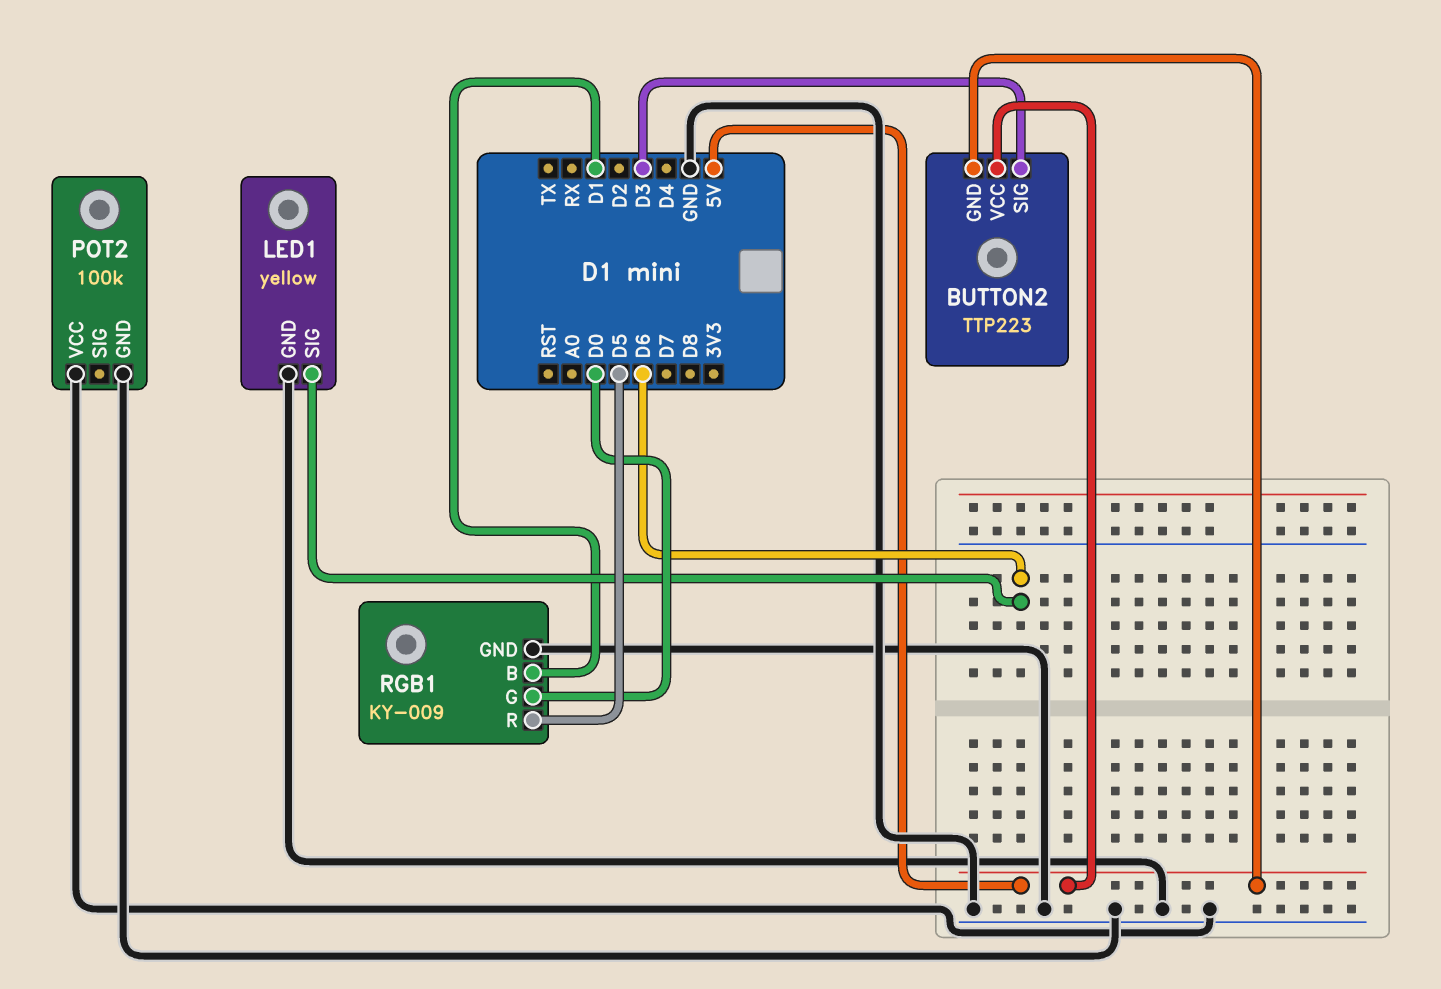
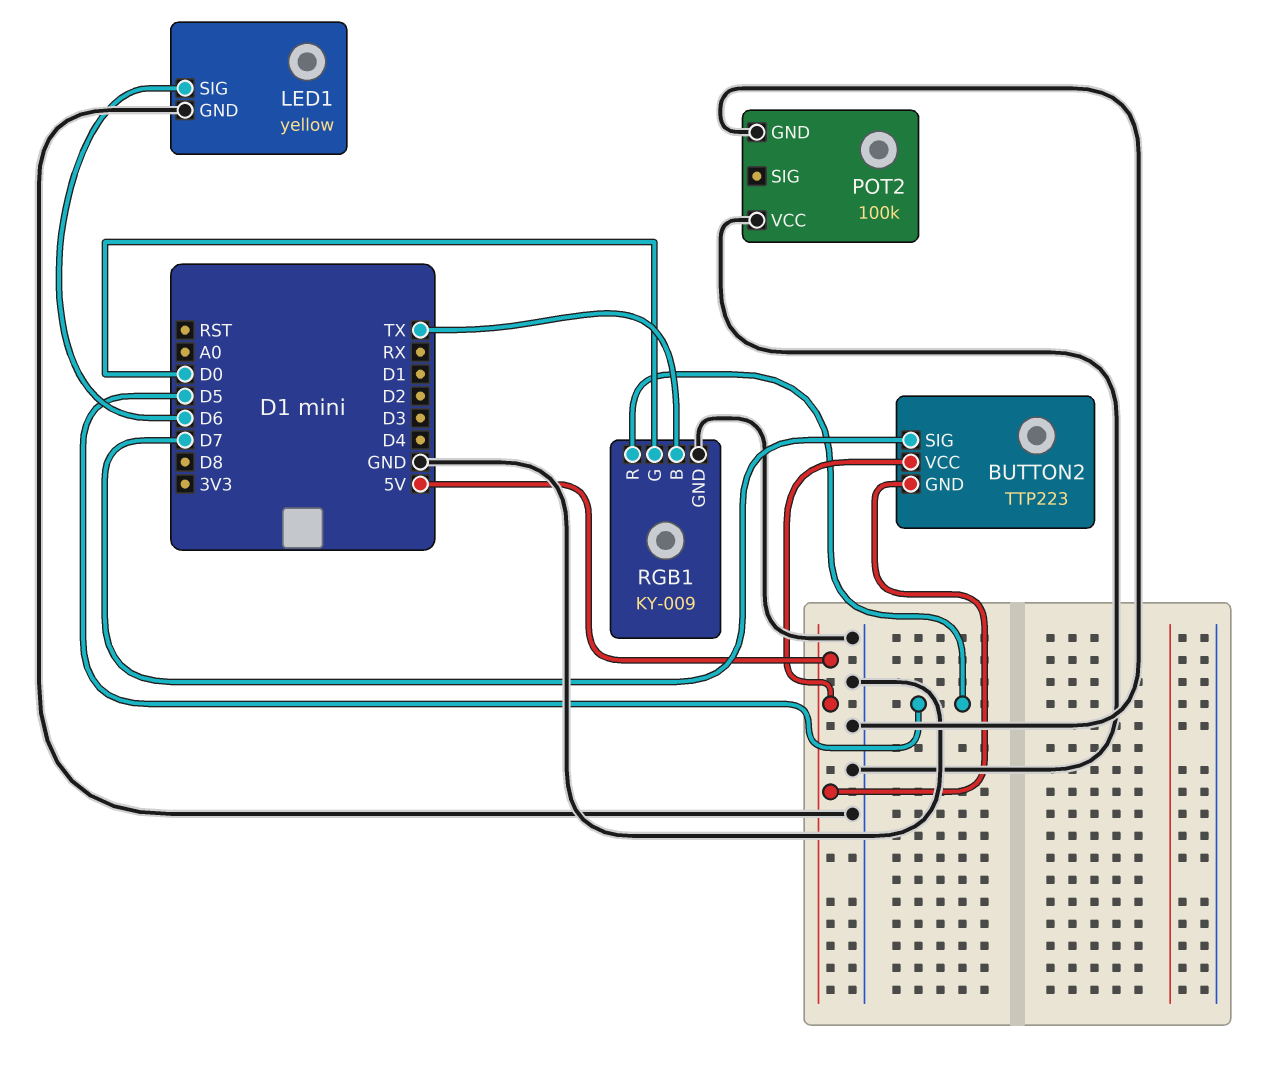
BUTTON2 pin SIG: D3 -> D7
RGB1 pin B: D1 -> TX

